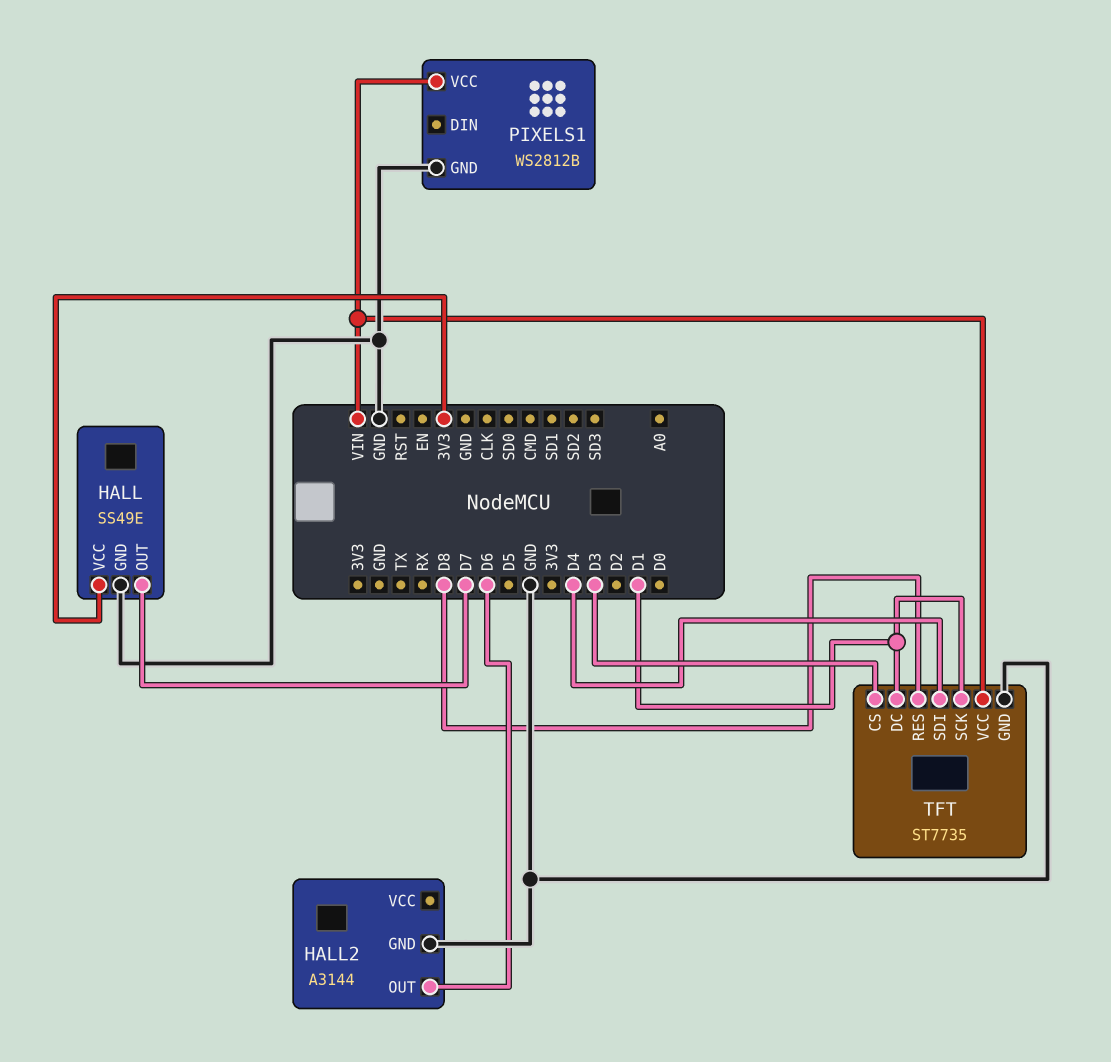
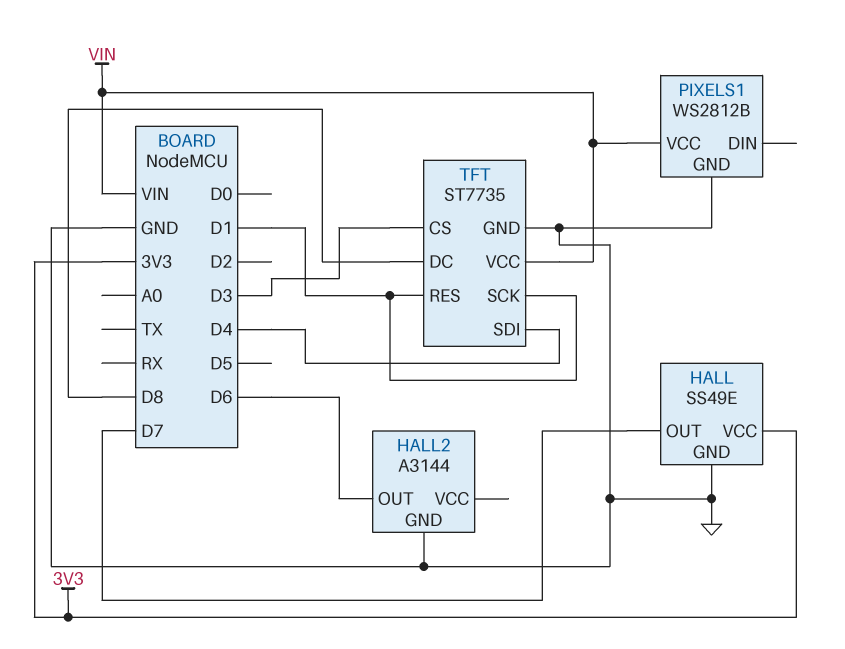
TFT pin DC: D1 -> D8
TFT pin RES: D8 -> D1

